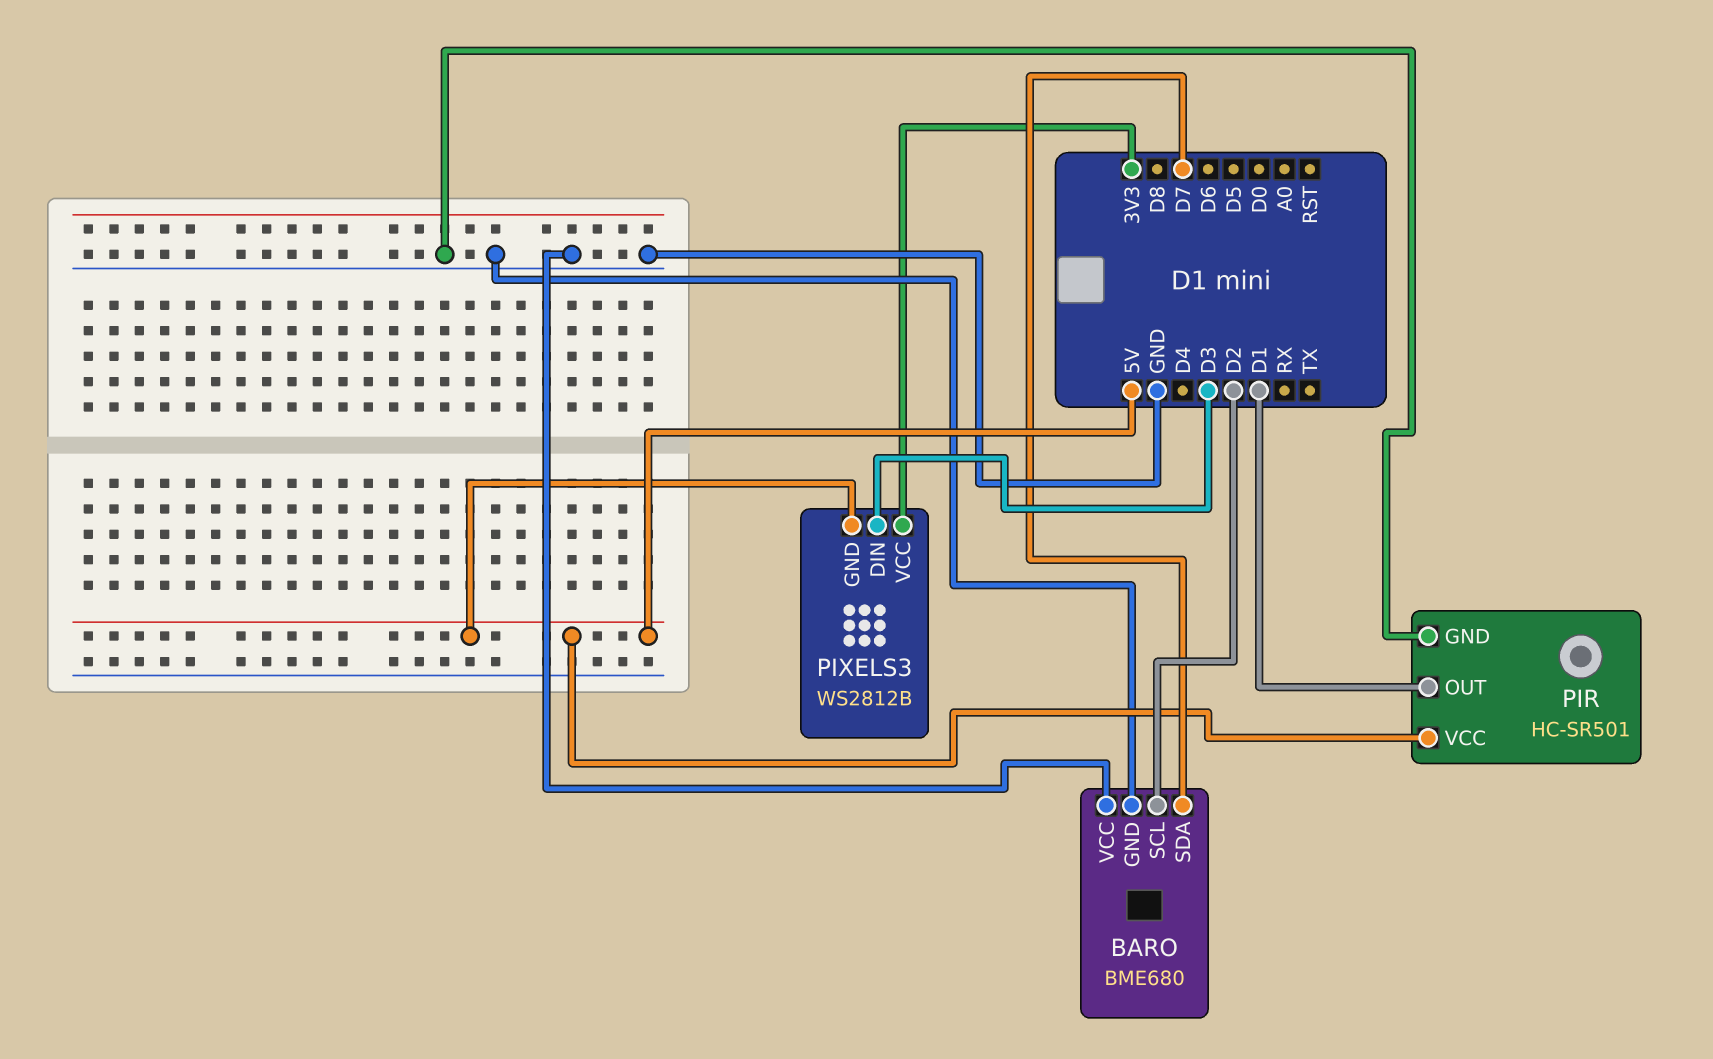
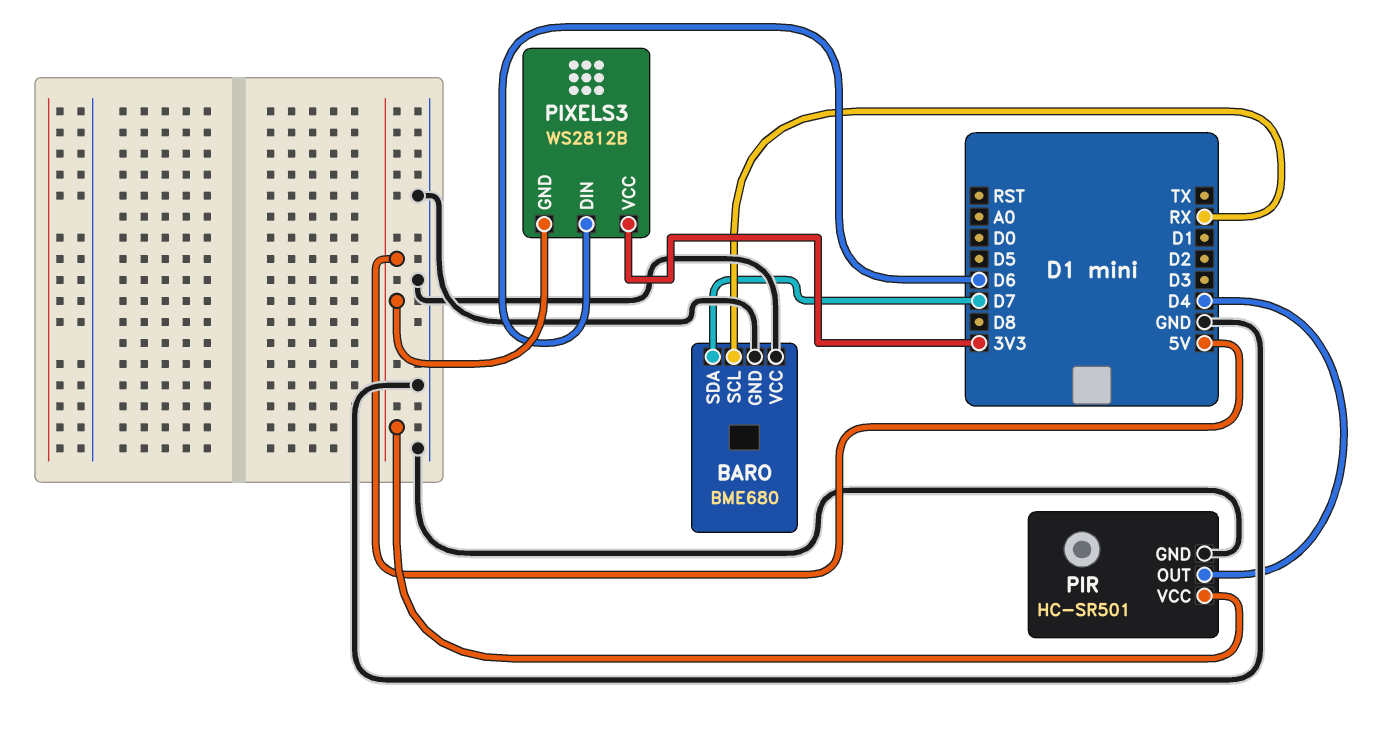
BARO pin SCL: D2 -> RX
PIR pin OUT: D1 -> D4
PIXELS3 pin DIN: D3 -> D6

